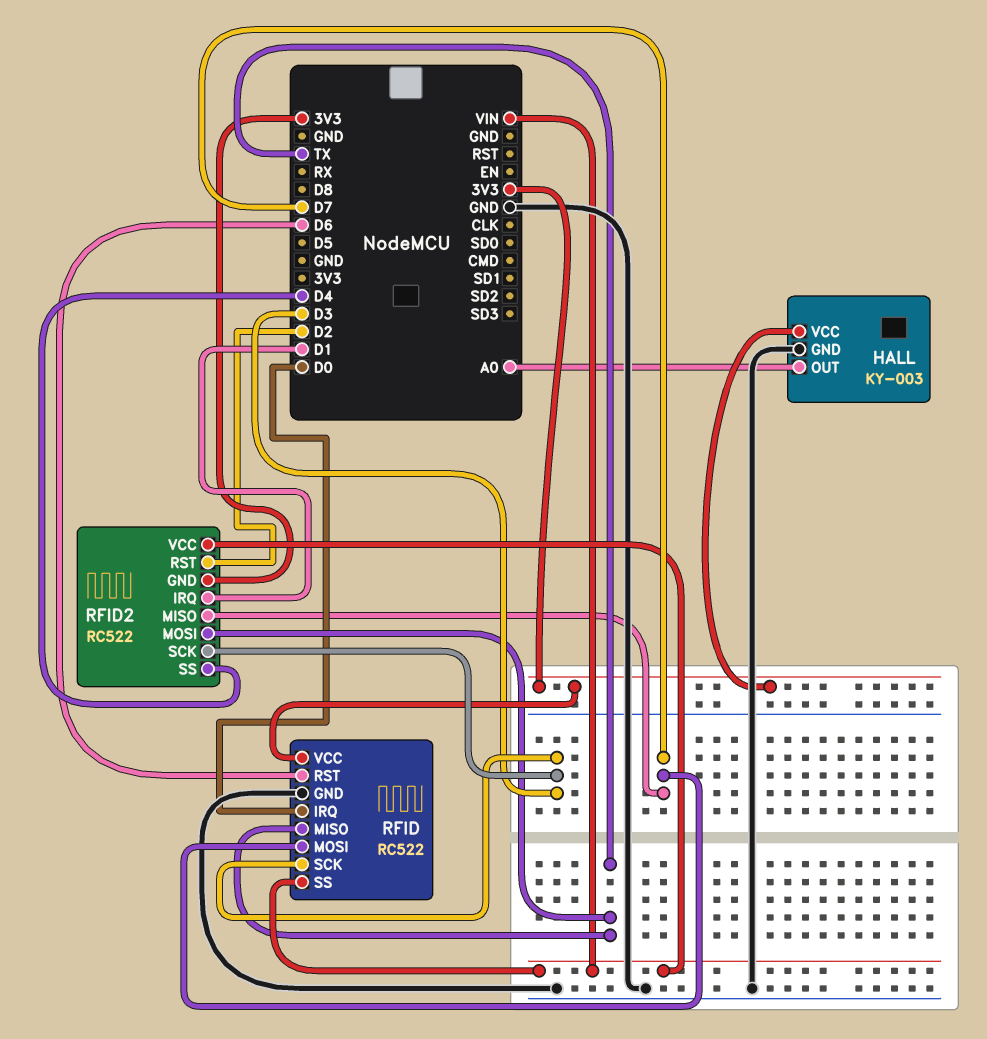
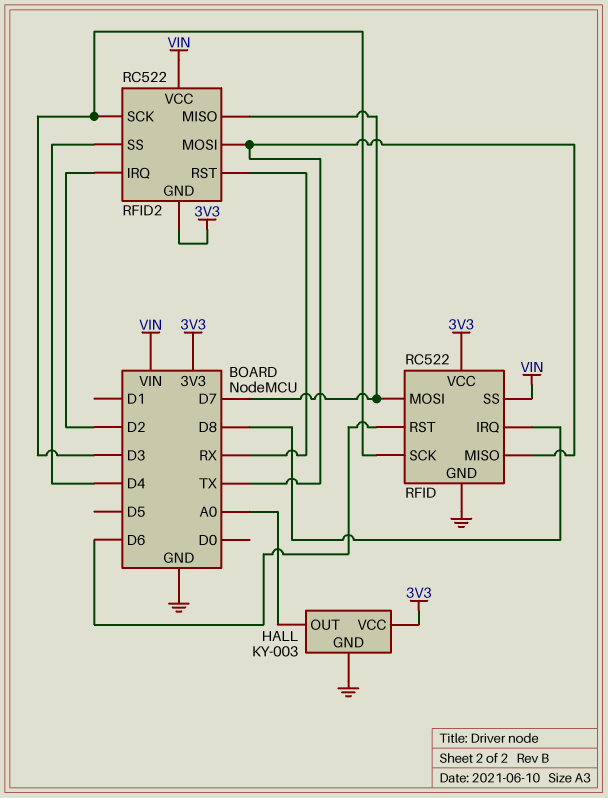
RFID pin IRQ: D0 -> D8
RFID2 pin IRQ: D1 -> D2
RFID2 pin RST: D2 -> RX

